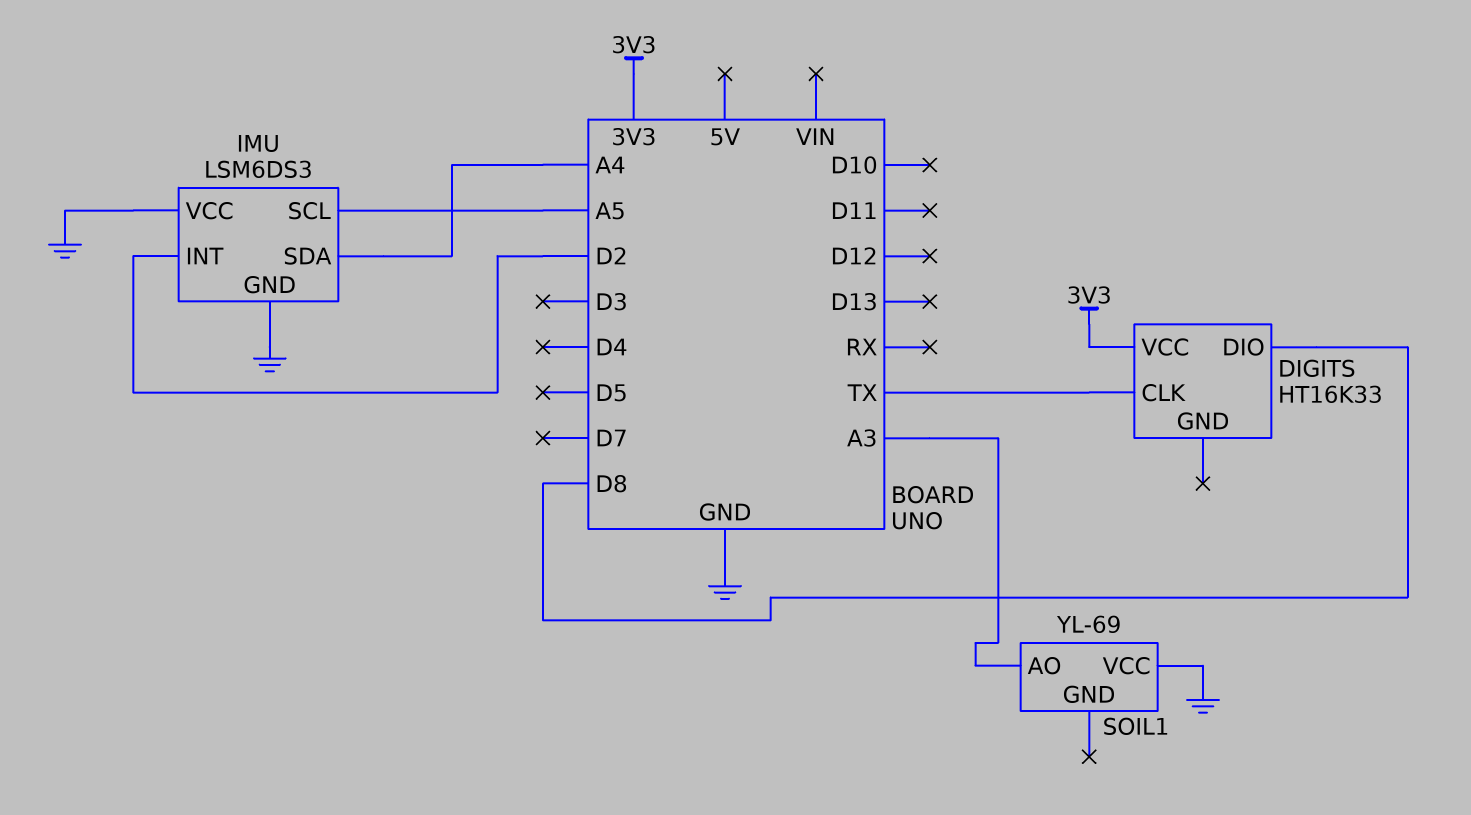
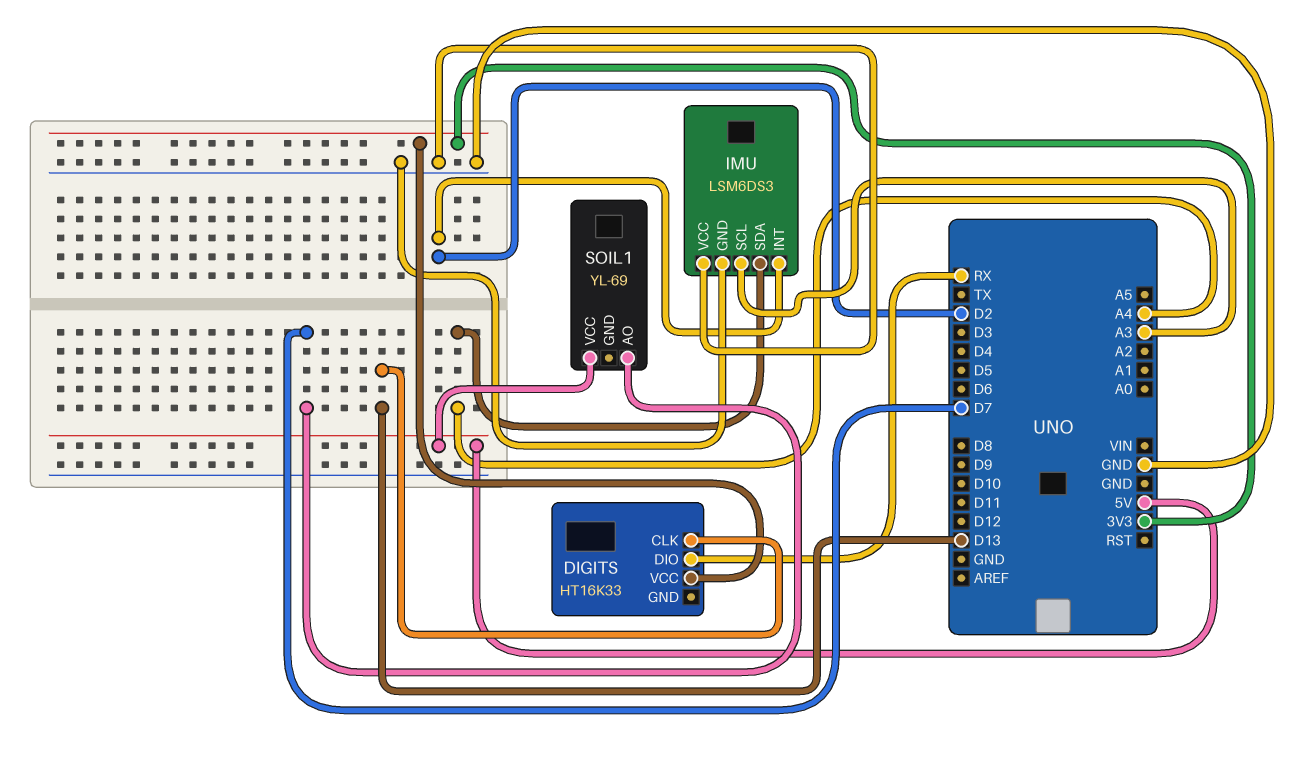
DIGITS pin CLK: TX -> D13
DIGITS pin DIO: D8 -> RX
IMU pin SCL: A5 -> A3
SOIL1 pin AO: A3 -> D7
SOIL1 pin VCC: GND -> 5V

